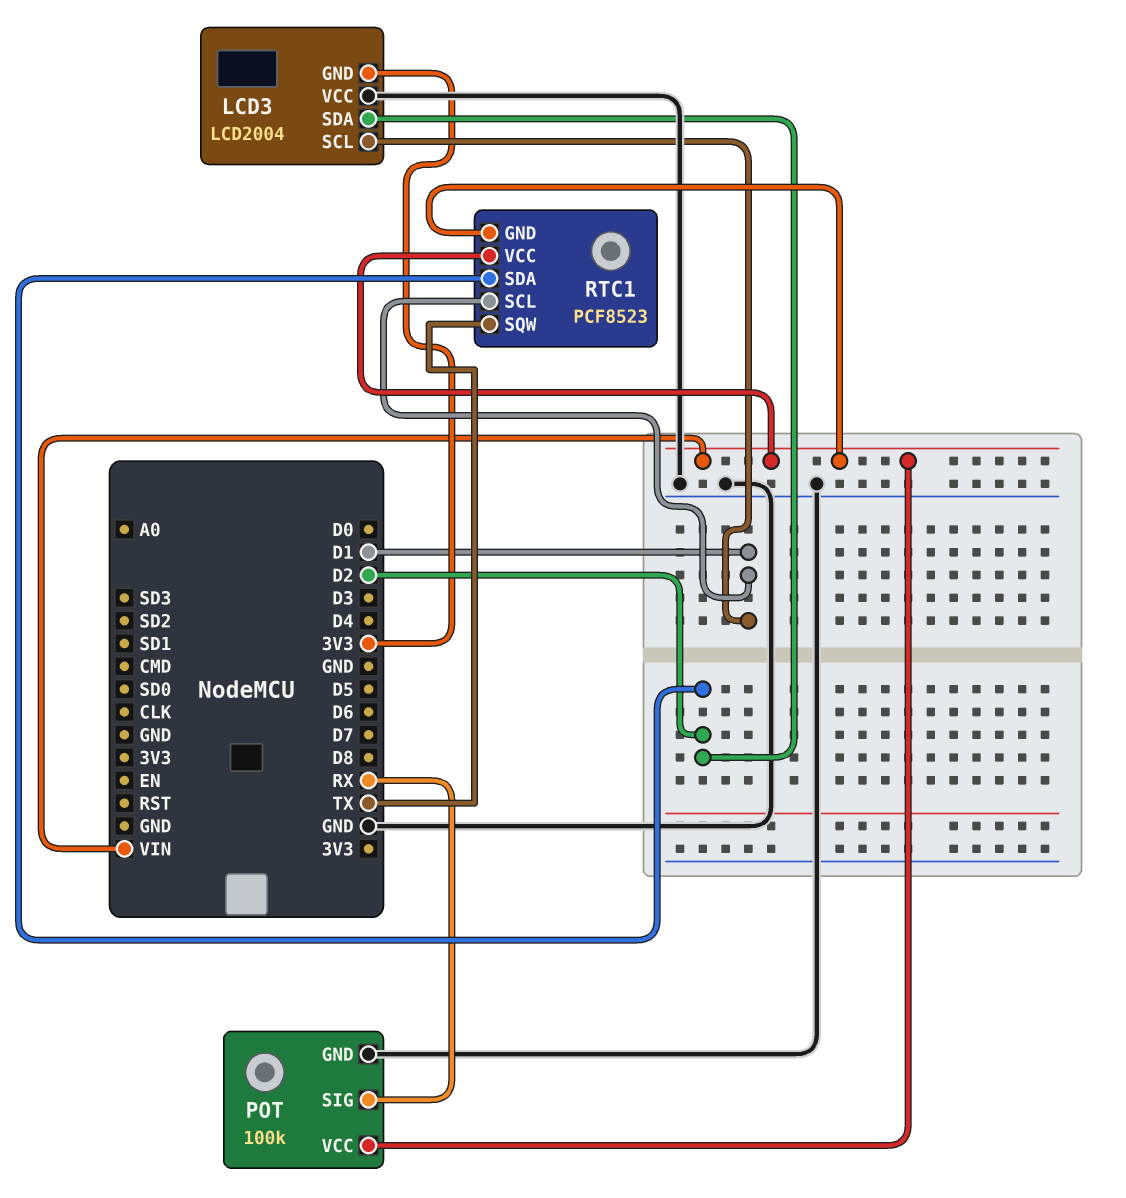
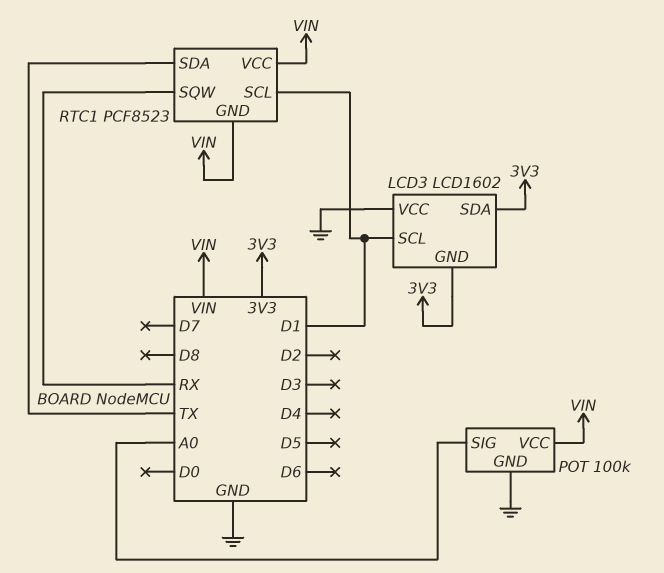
LCD3: LCD2004 -> LCD1602
LCD3 pin SDA: D2 -> 3V3
POT pin SIG: RX -> A0
RTC1 pin SDA: D2 -> TX
RTC1 pin SQW: TX -> RX

